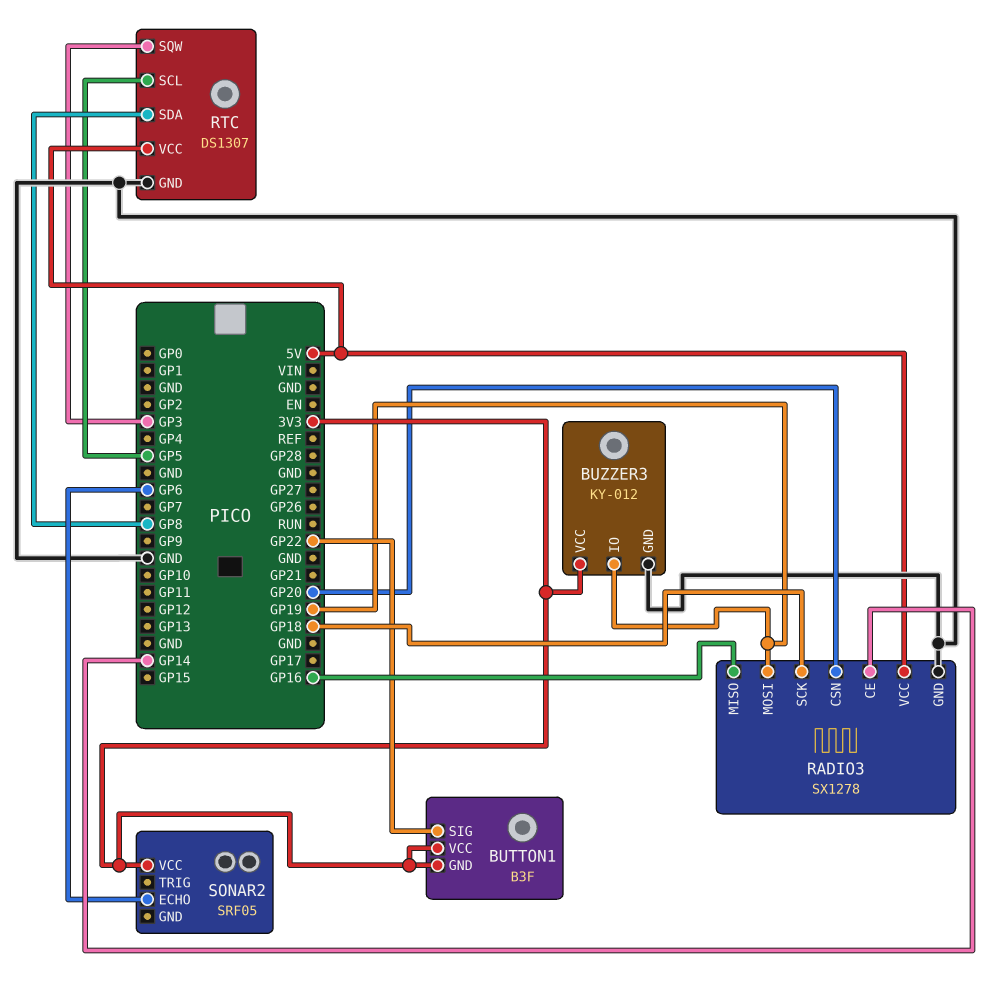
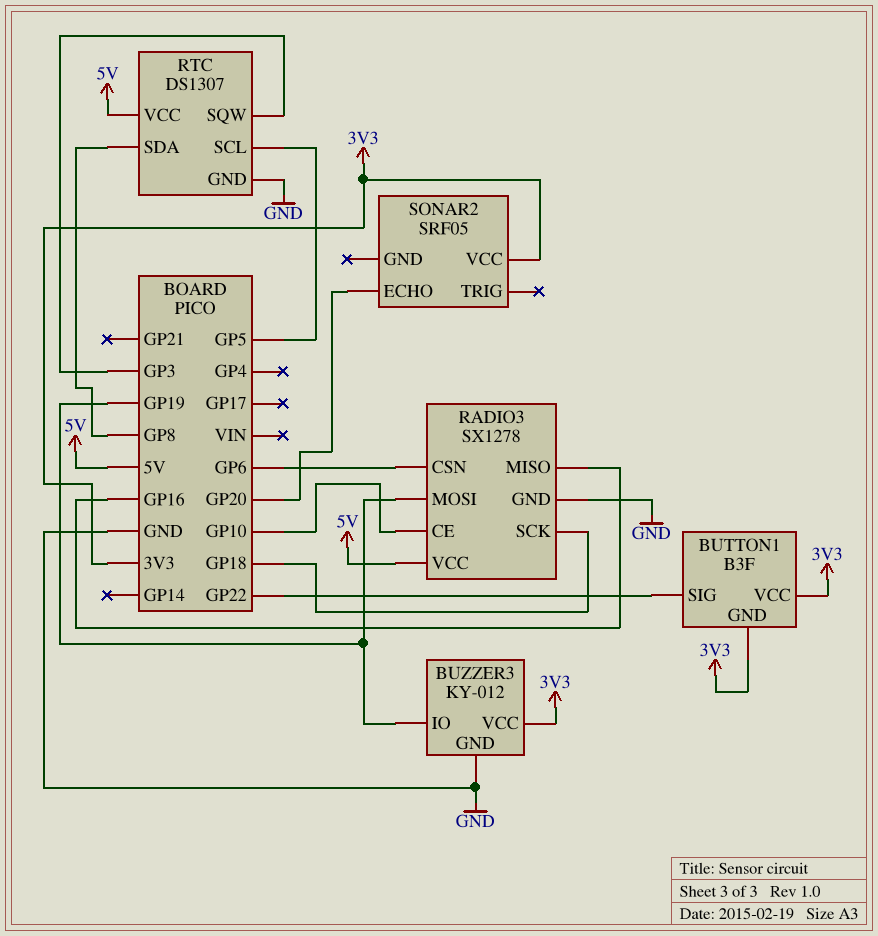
RADIO3 pin CE: GP14 -> GP10
RADIO3 pin CSN: GP20 -> GP6
SONAR2 pin ECHO: GP6 -> GP20

